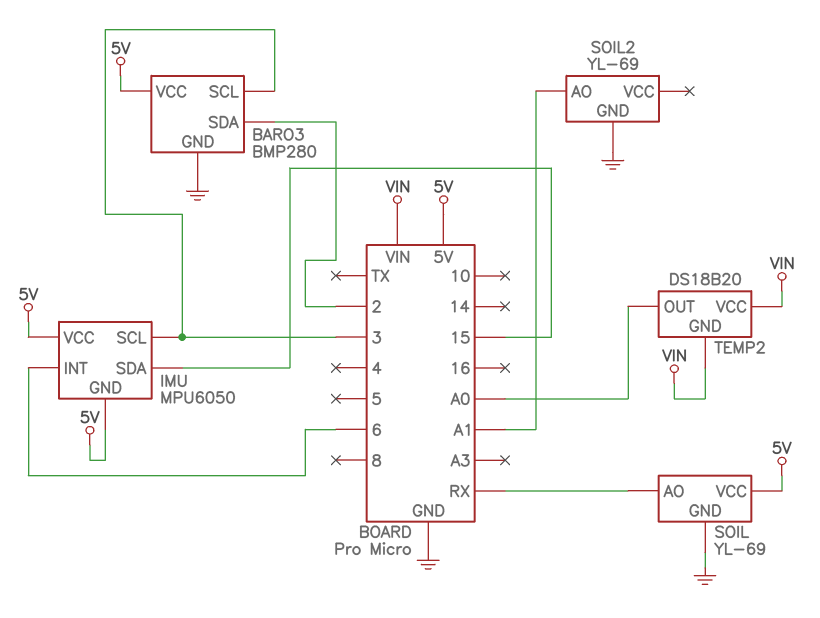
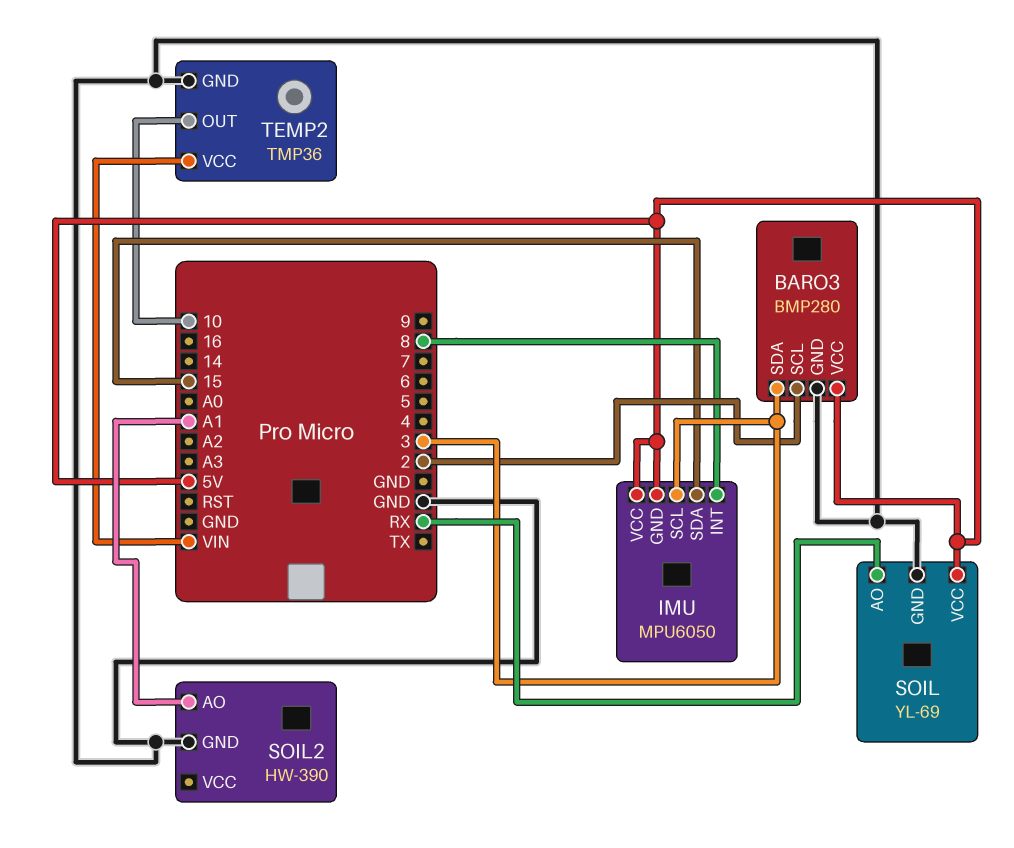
BARO3 pin SCL: 3 -> 2
BARO3 pin SDA: 2 -> 3
IMU pin INT: 6 -> 8
SOIL2: YL-69 -> HW-390
TEMP2: DS18B20 -> TMP36
TEMP2 pin GND: VIN -> GND
TEMP2 pin OUT: A0 -> 10

